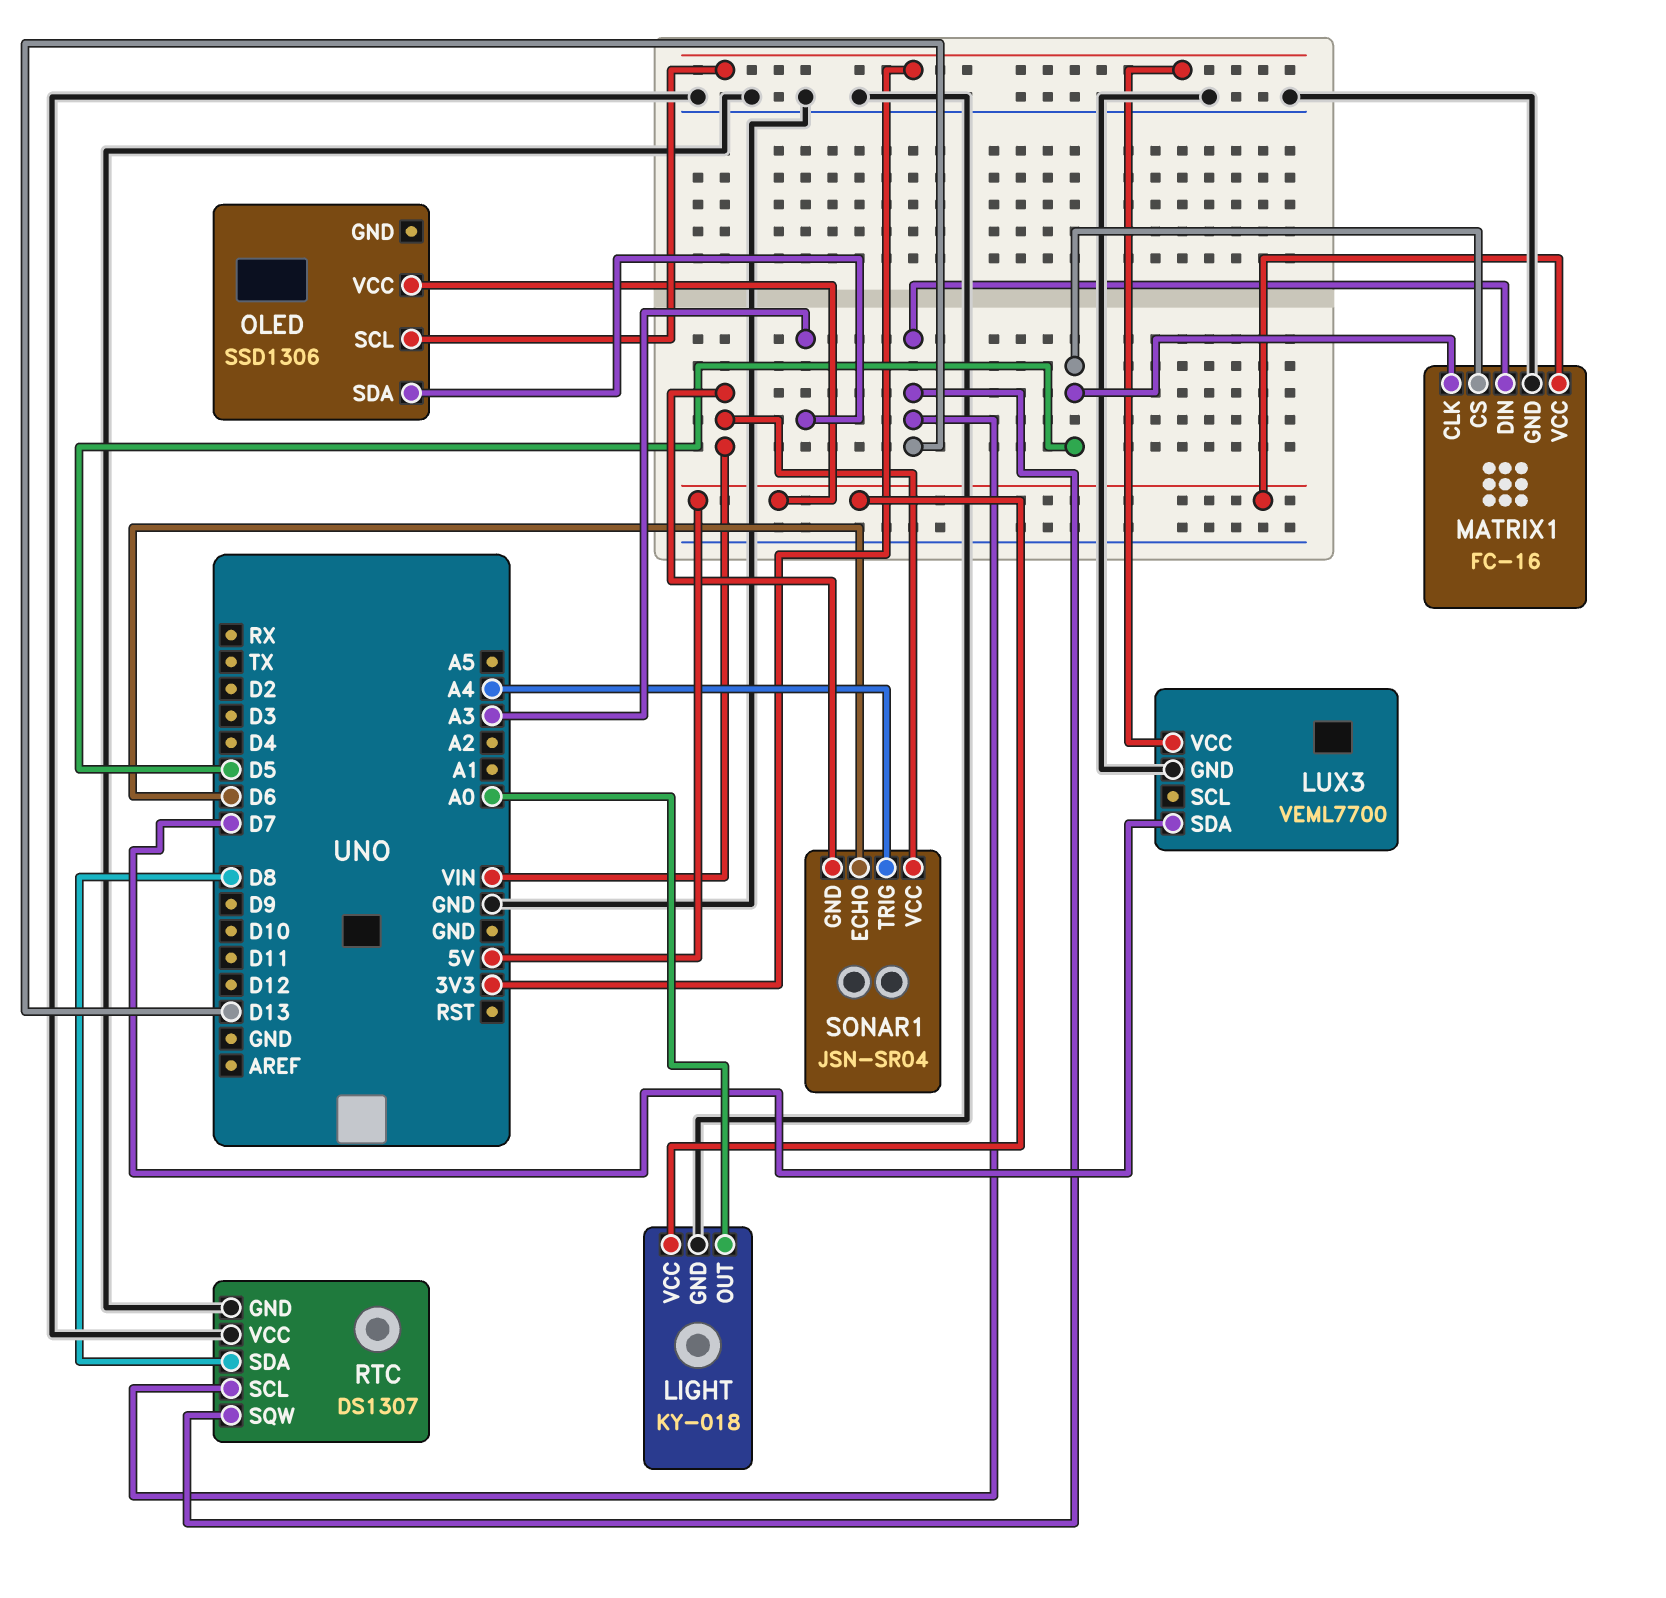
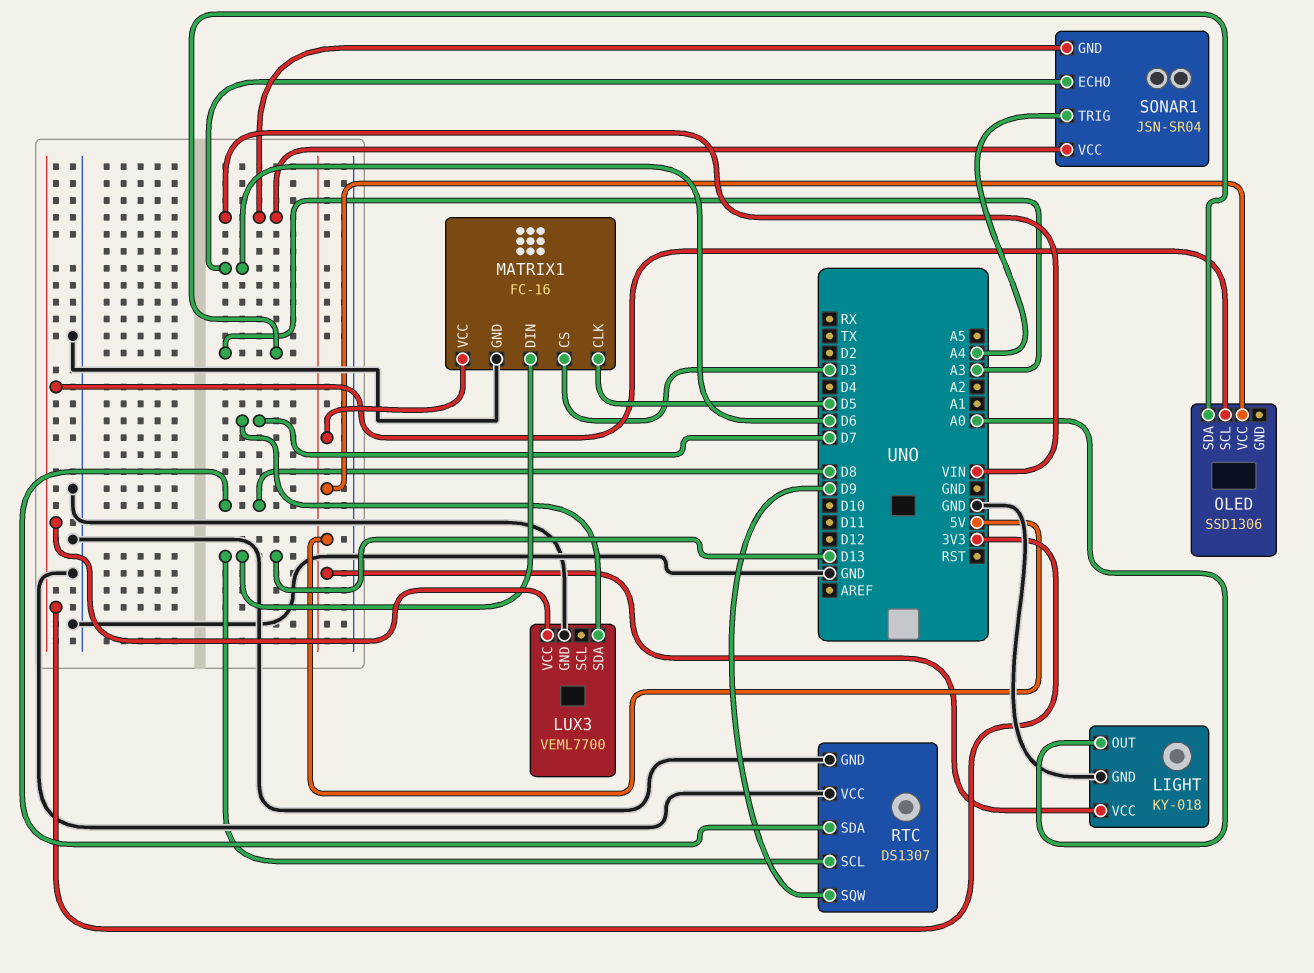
MATRIX1 pin CS: D5 -> D3
RTC pin SQW: D13 -> D9

